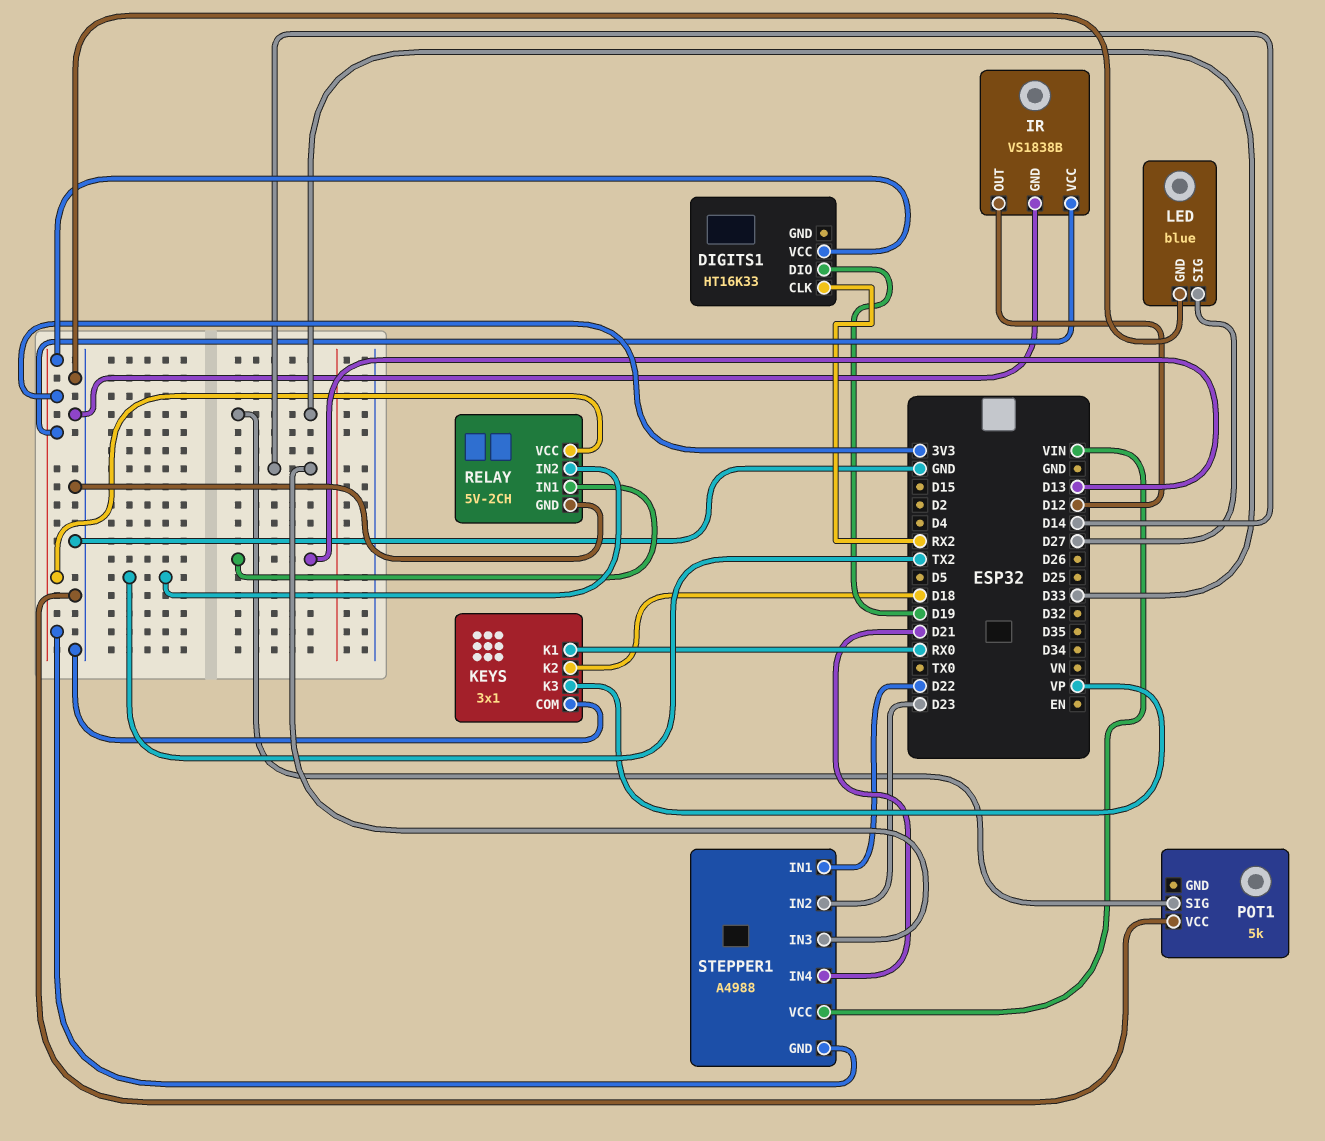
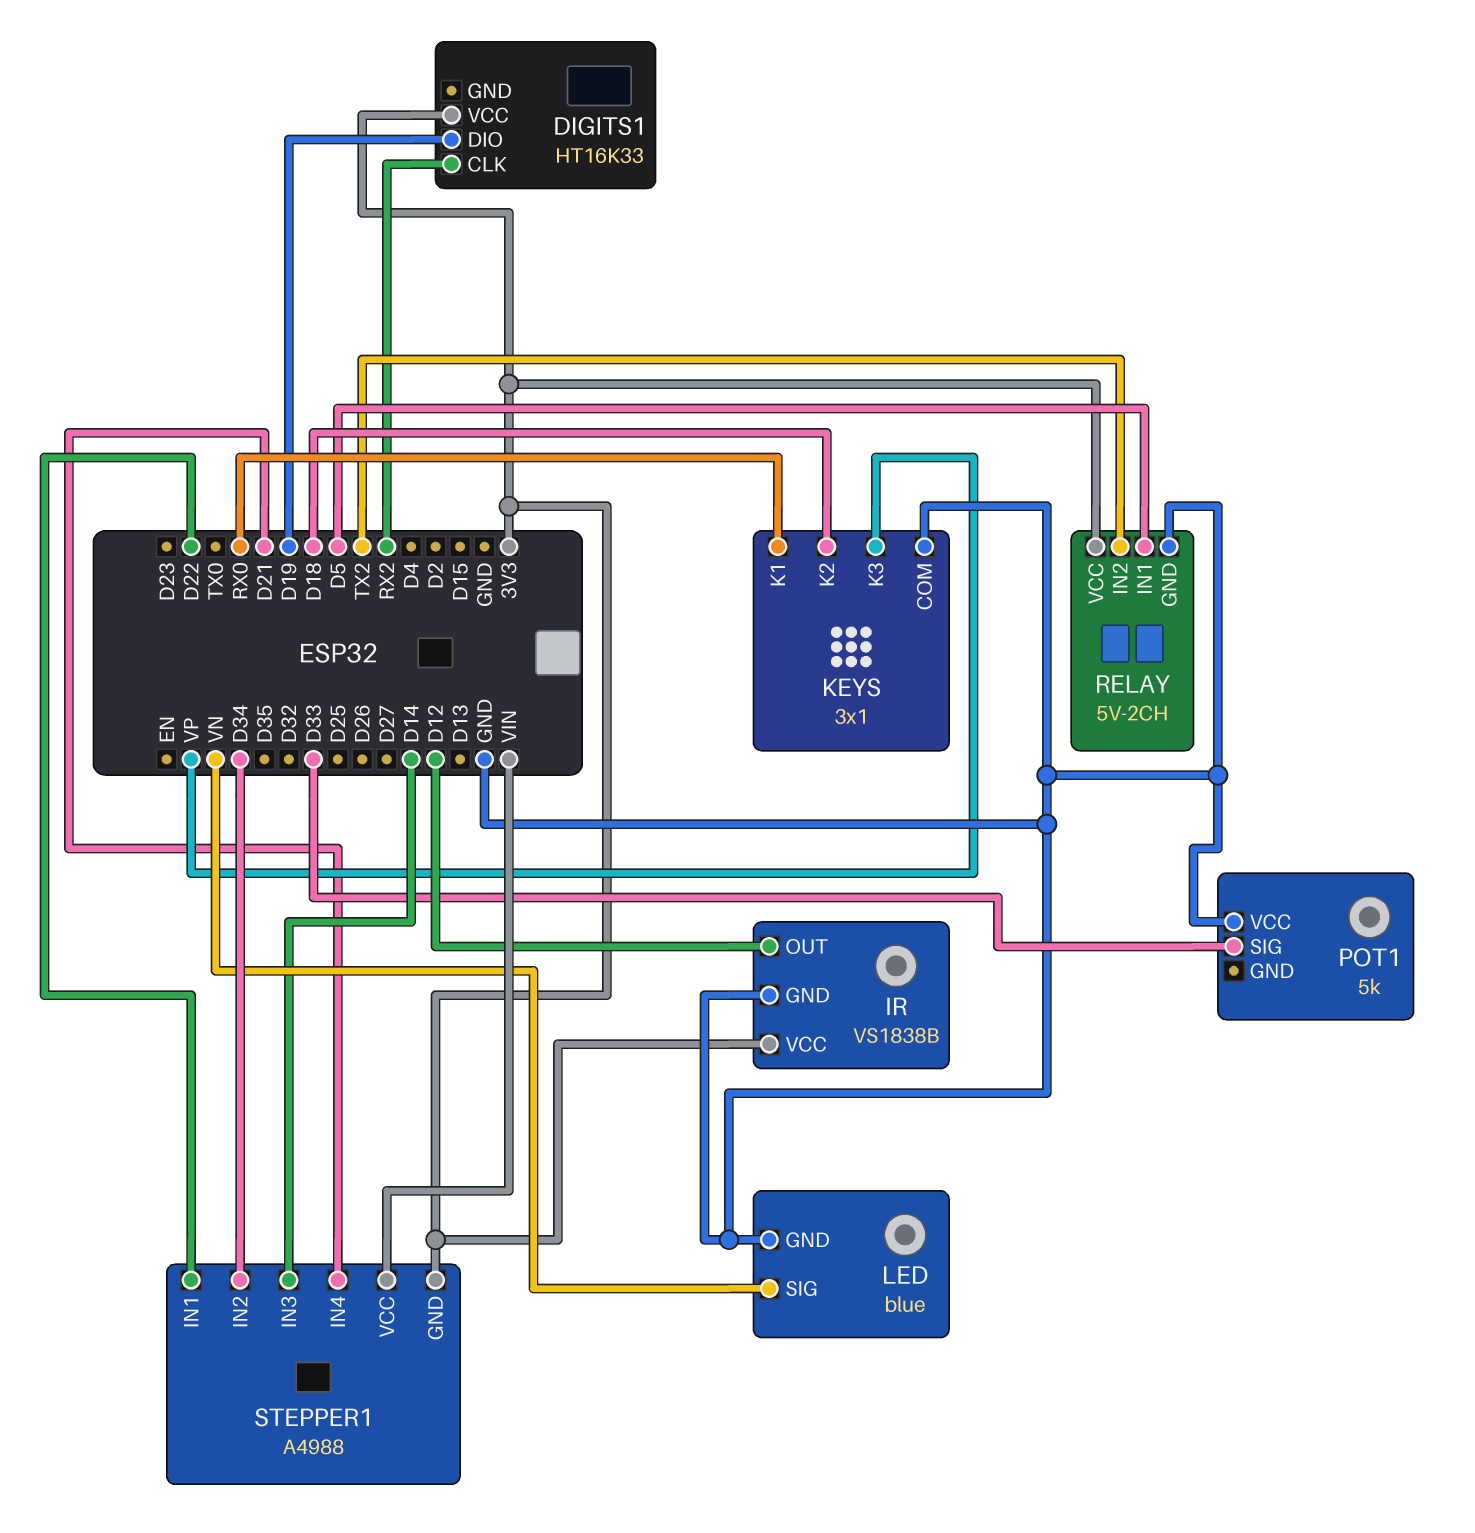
LED pin SIG: D27 -> VN
RELAY pin IN1: D13 -> D5
STEPPER1 pin IN2: D23 -> D34

